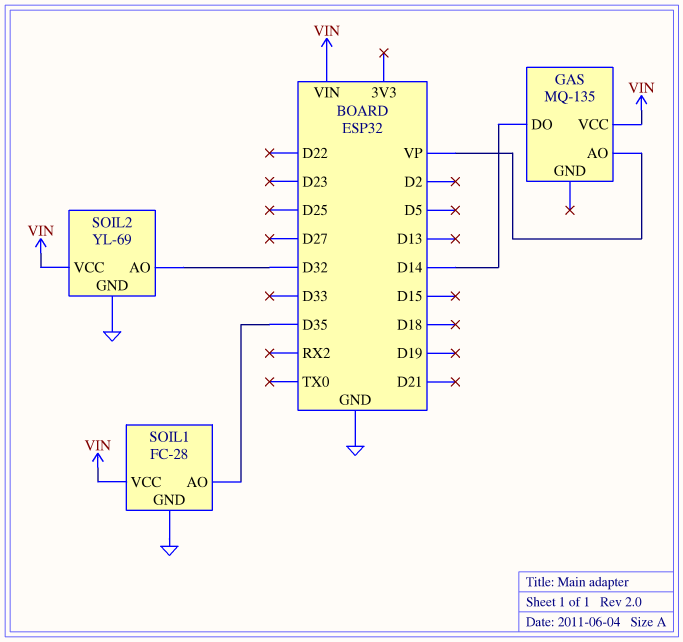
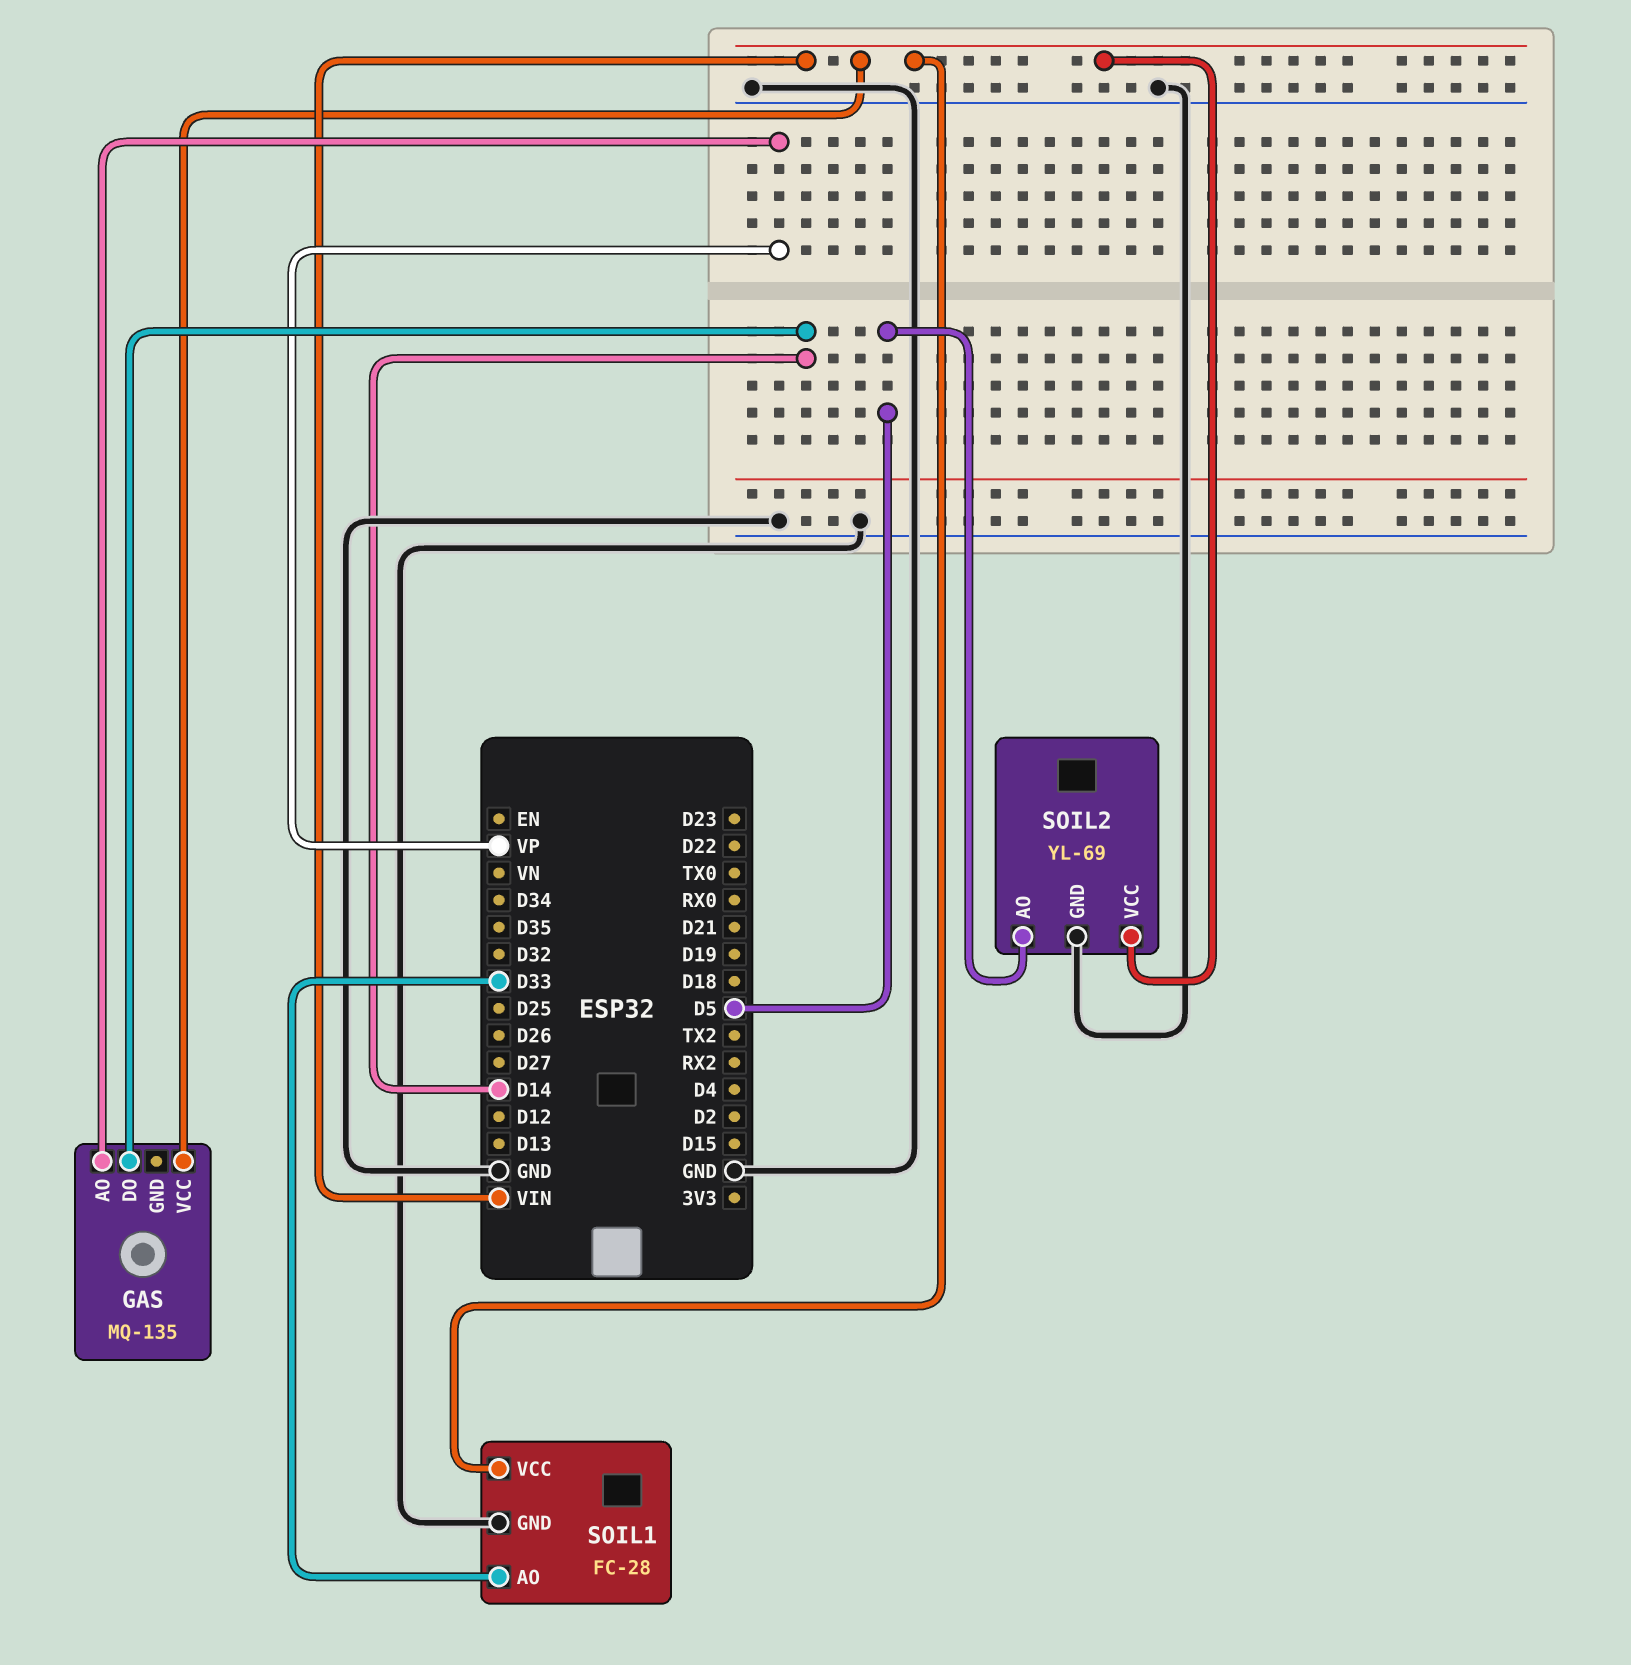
SOIL1 pin AO: D35 -> D33
SOIL2 pin AO: D32 -> D5

